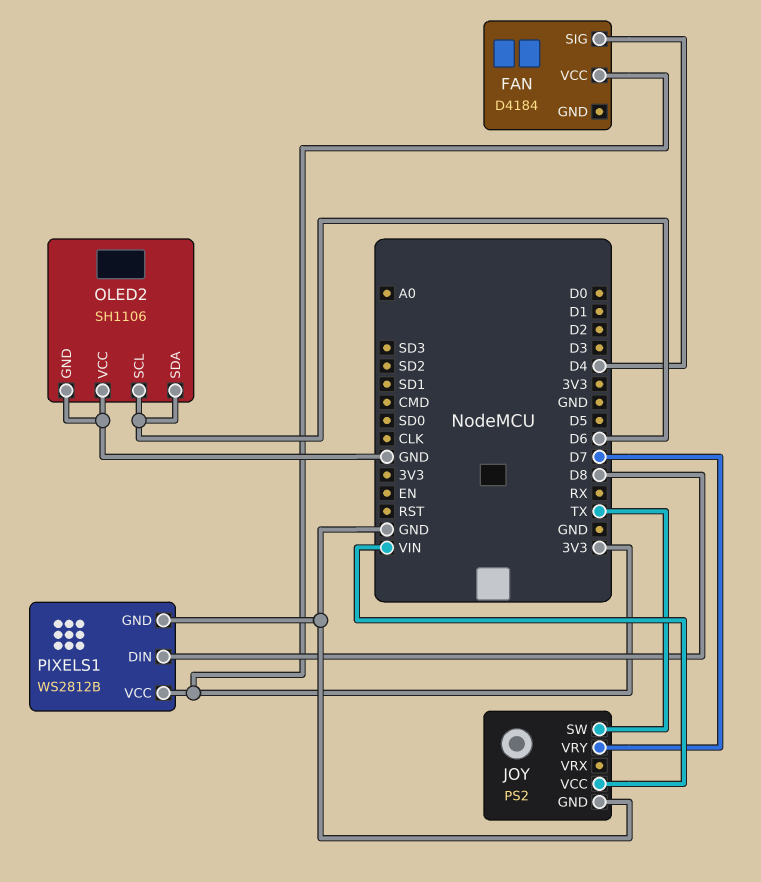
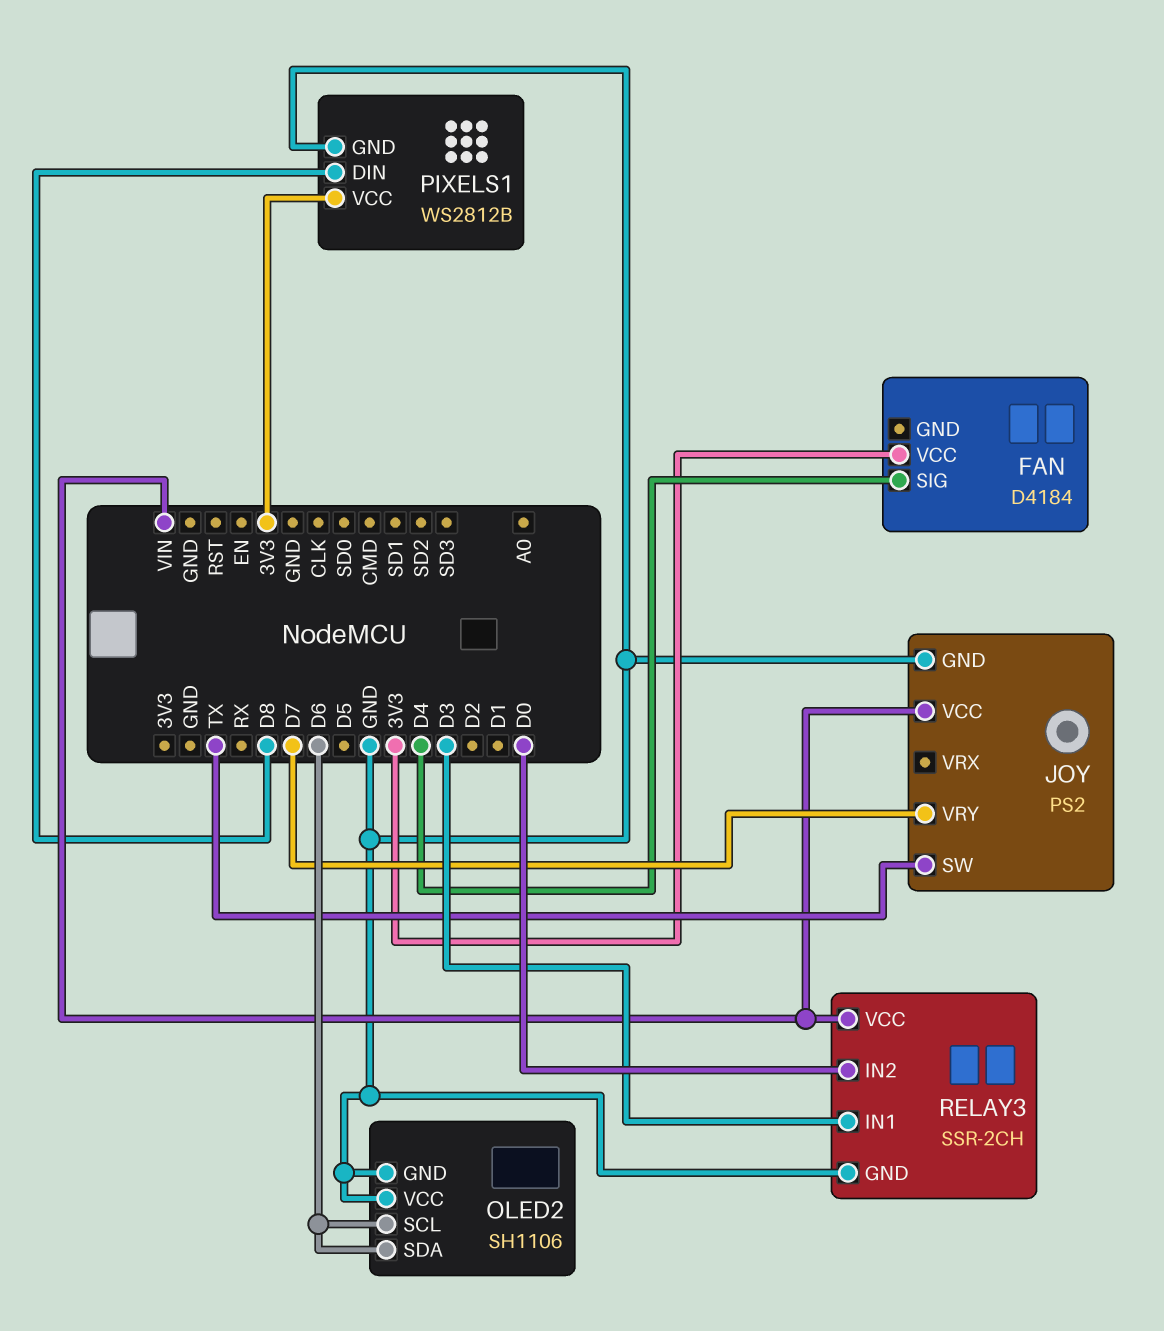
RELAY3: none -> SSR-2CH
RELAY3 pin GND: none -> GND
RELAY3 pin IN1: none -> D3
RELAY3 pin IN2: none -> D0
RELAY3 pin VCC: none -> VIN

